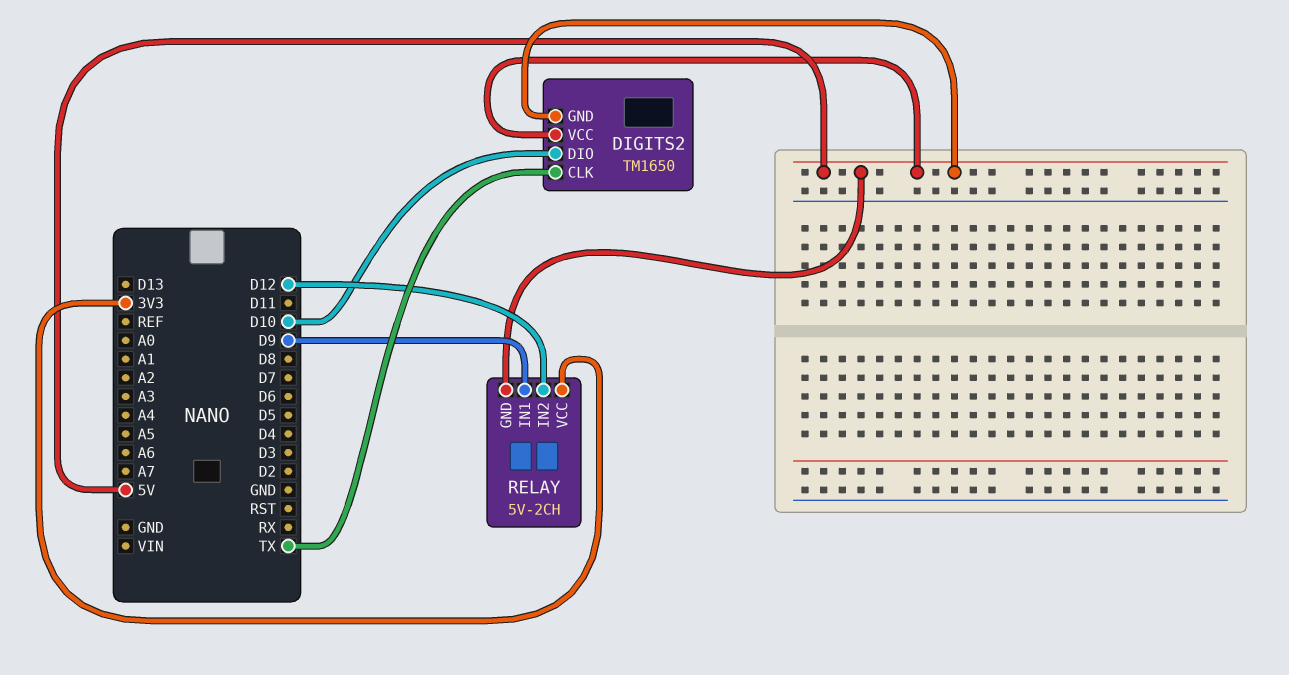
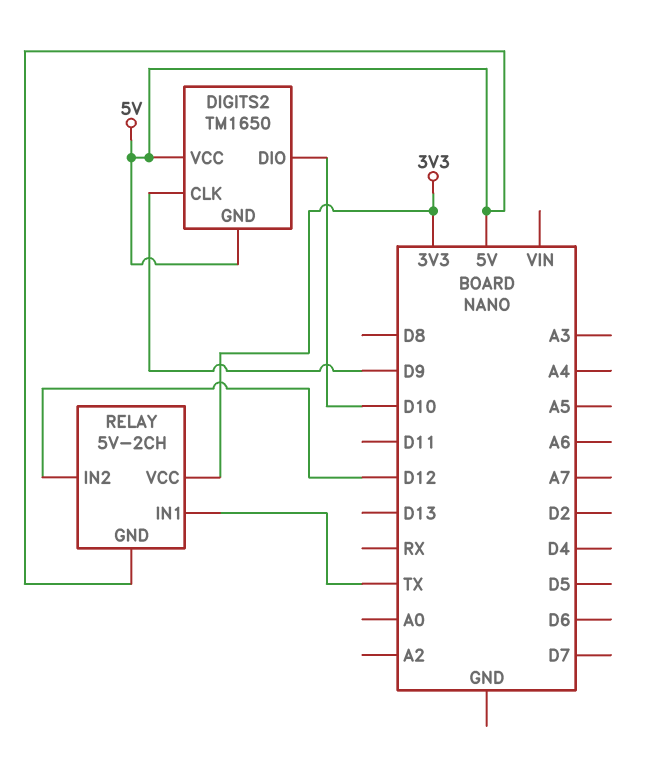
DIGITS2 pin CLK: TX -> D9
RELAY pin IN1: D9 -> TX

